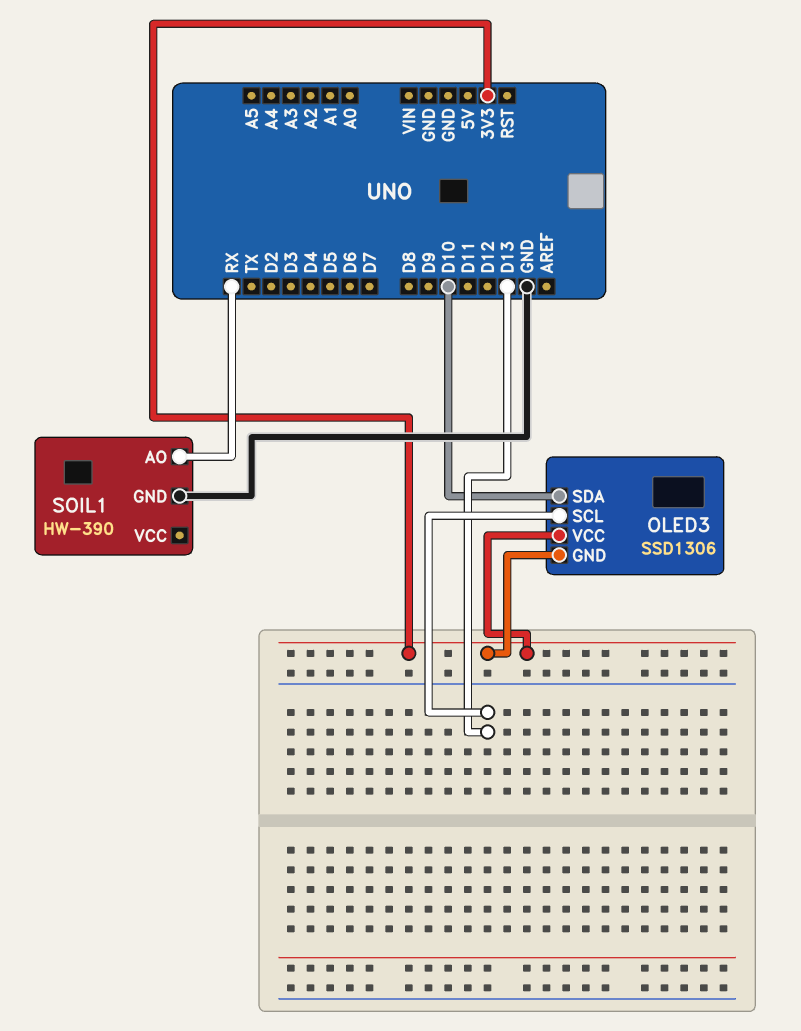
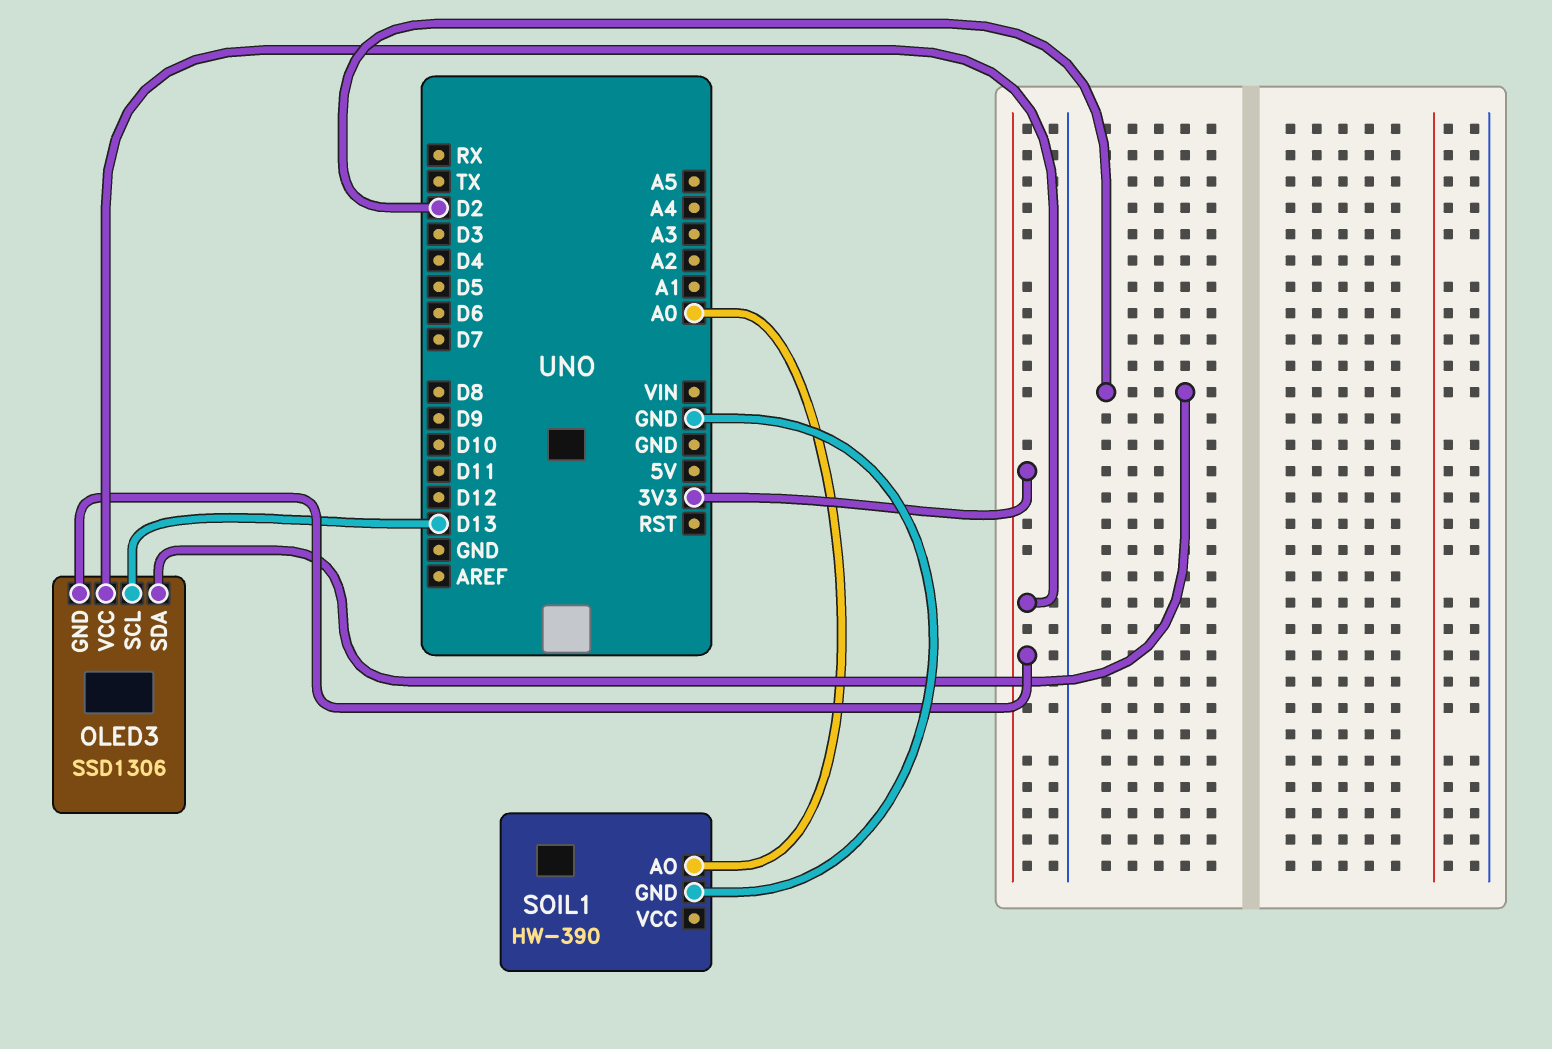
OLED3 pin SDA: D10 -> D2
SOIL1 pin AO: RX -> A0

